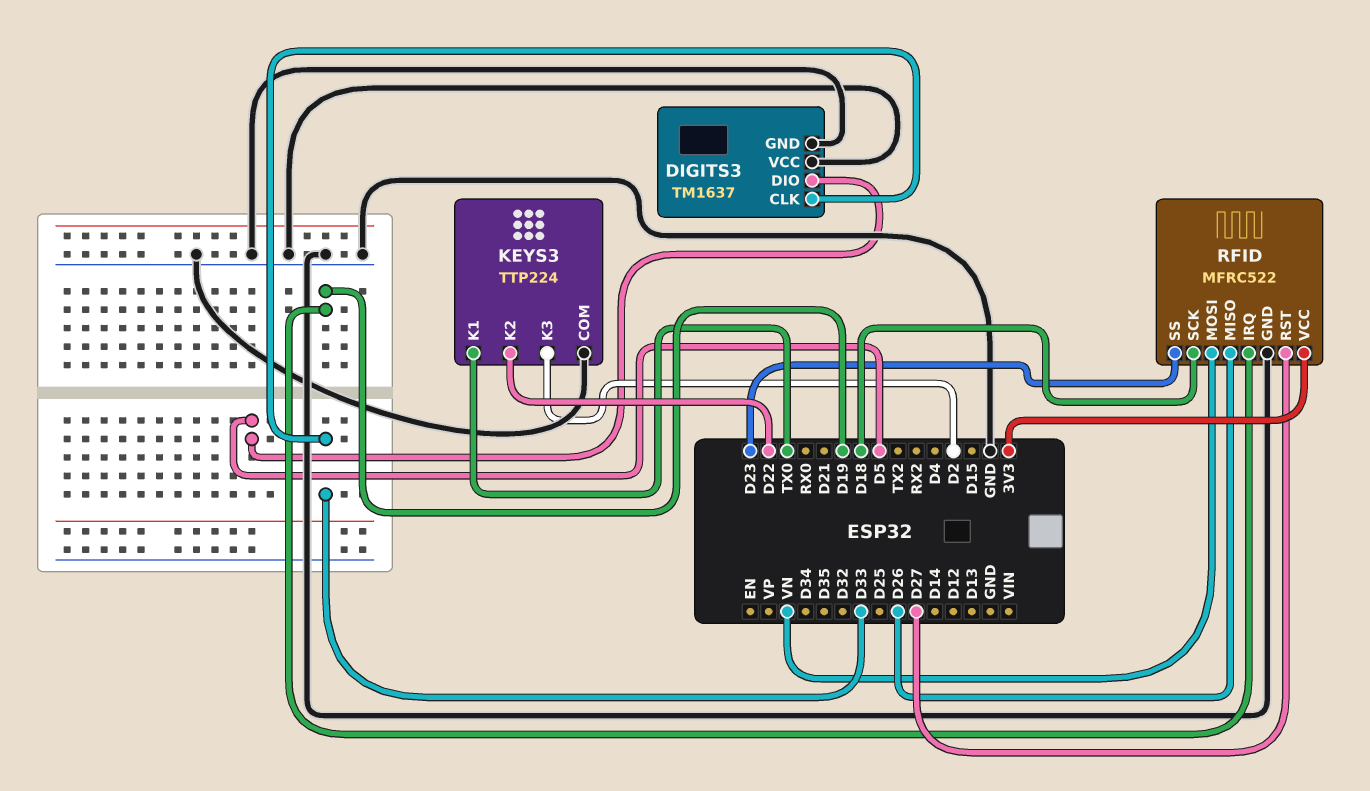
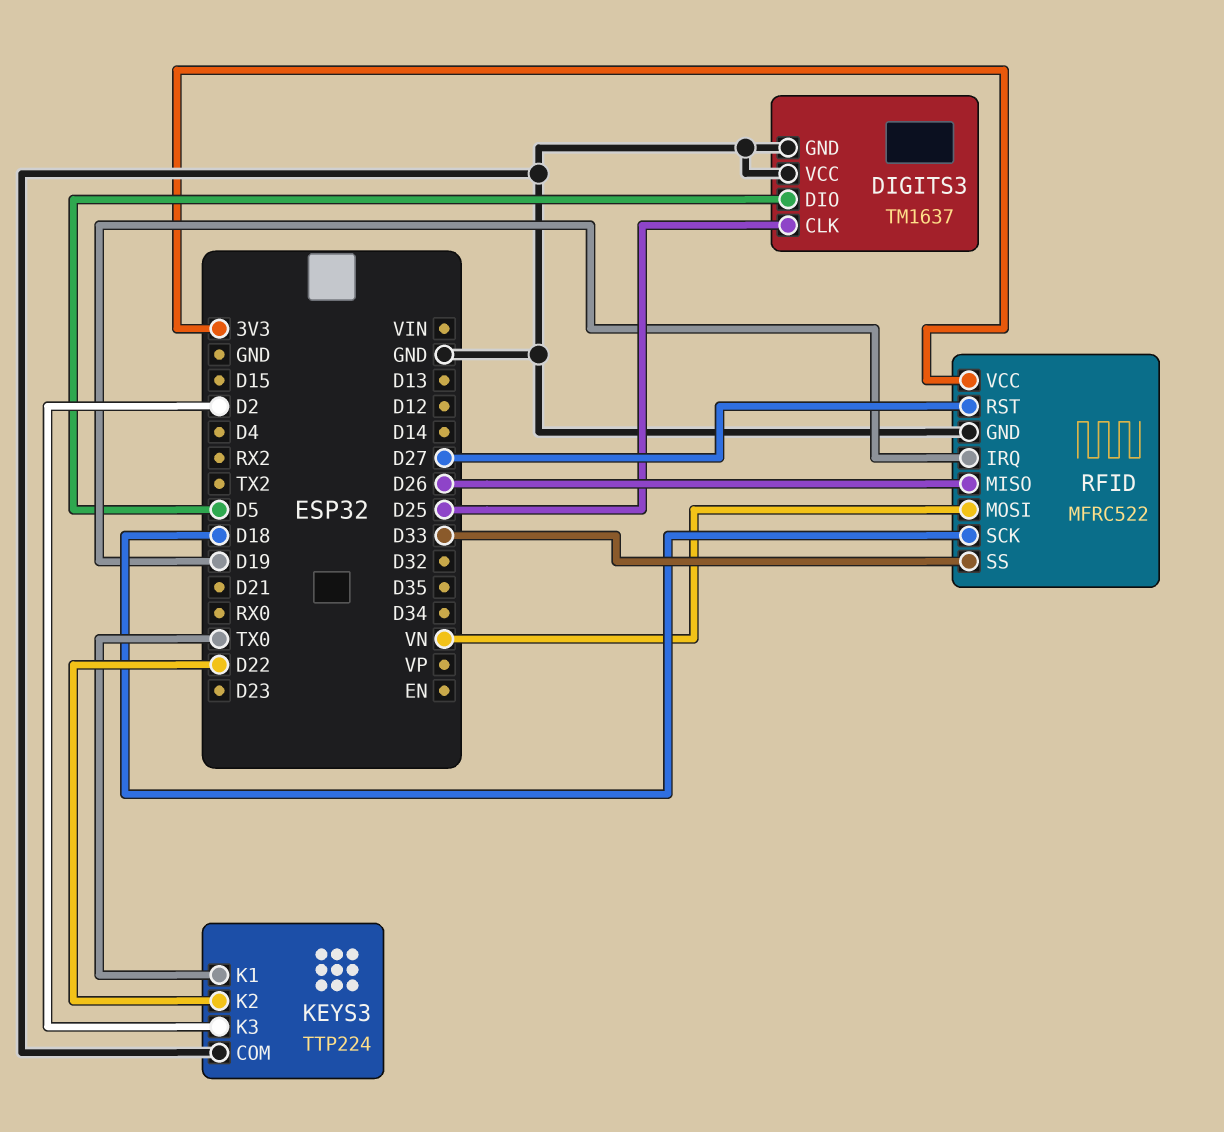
DIGITS3 pin CLK: D33 -> D25
RFID pin SS: D23 -> D33

